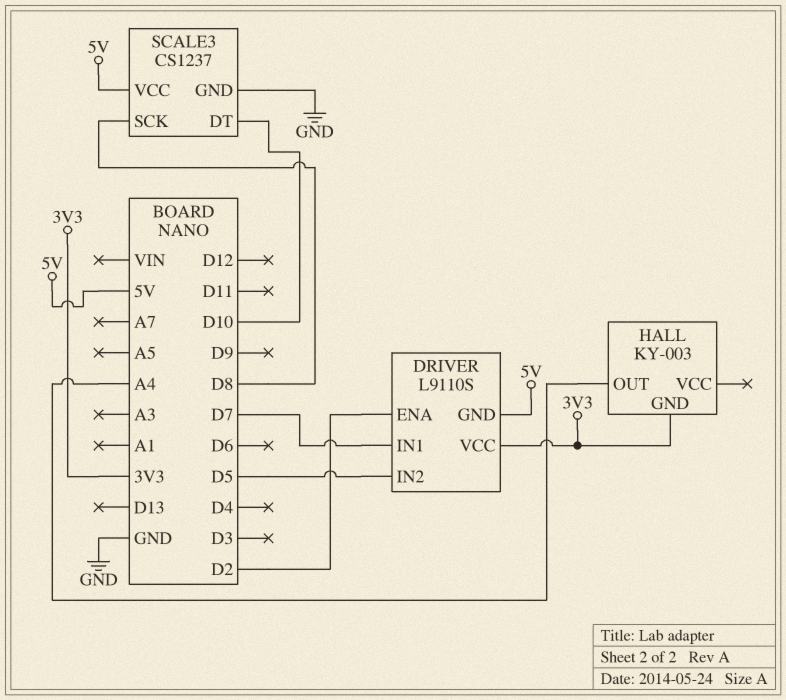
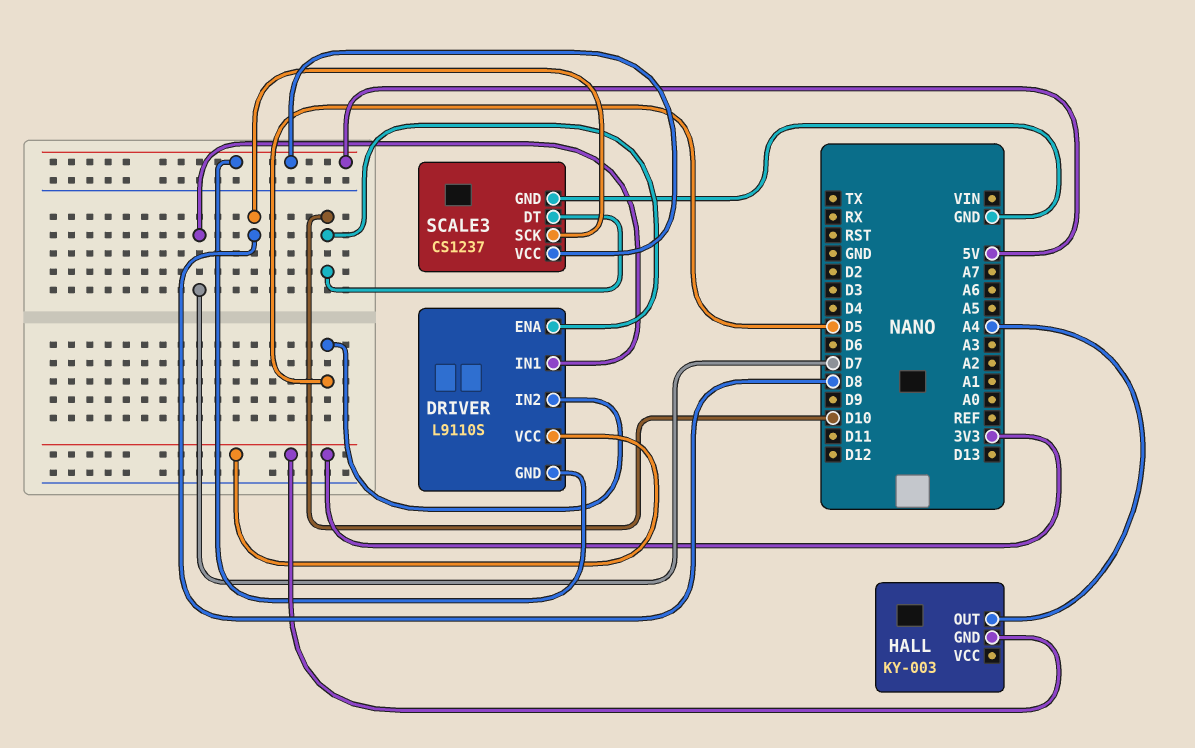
DRIVER pin ENA: D2 -> D10

